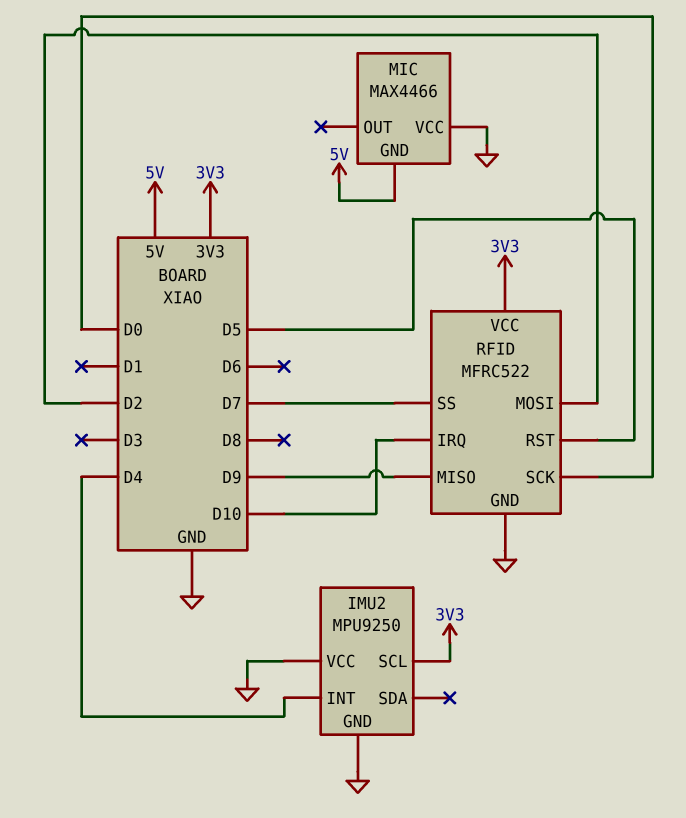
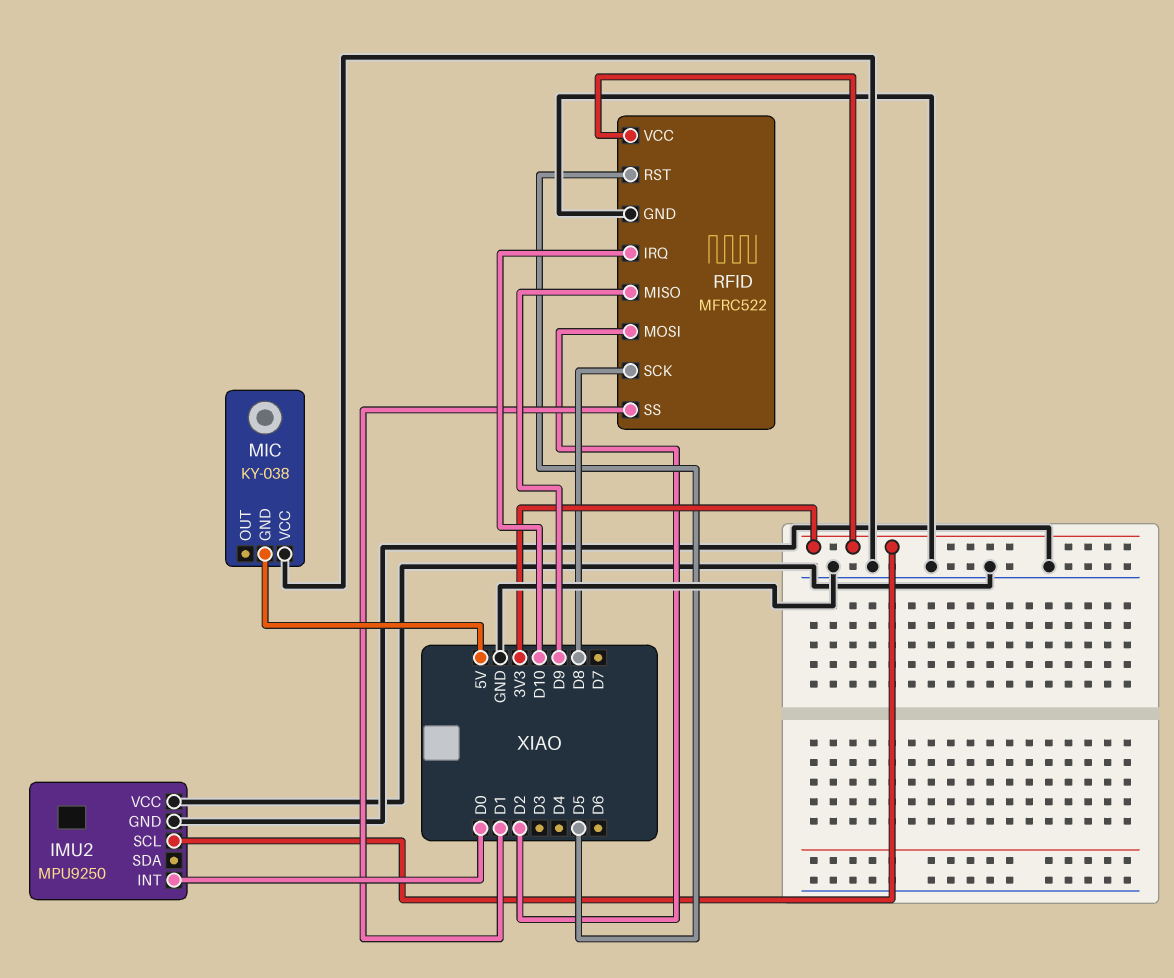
IMU2 pin INT: D4 -> D0
MIC: MAX4466 -> KY-038
RFID pin SCK: D0 -> D8
RFID pin SS: D7 -> D1

